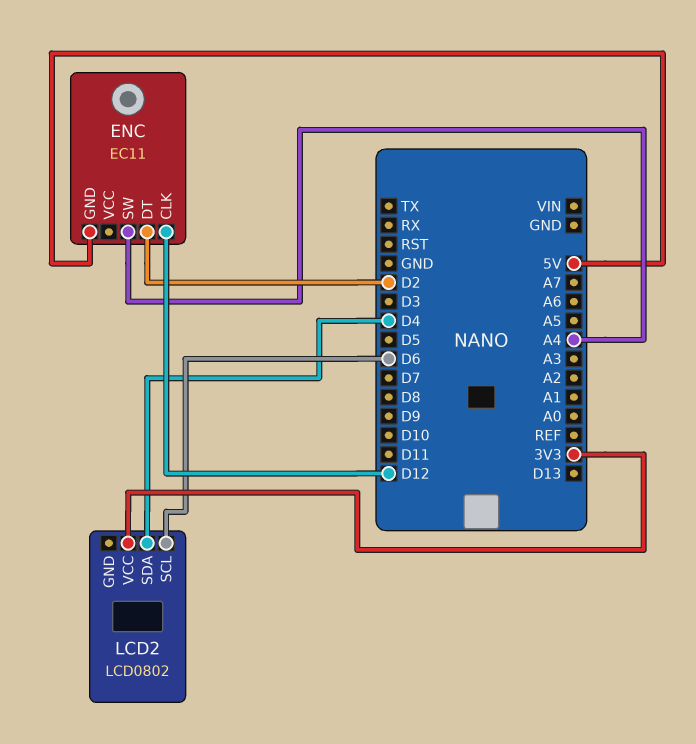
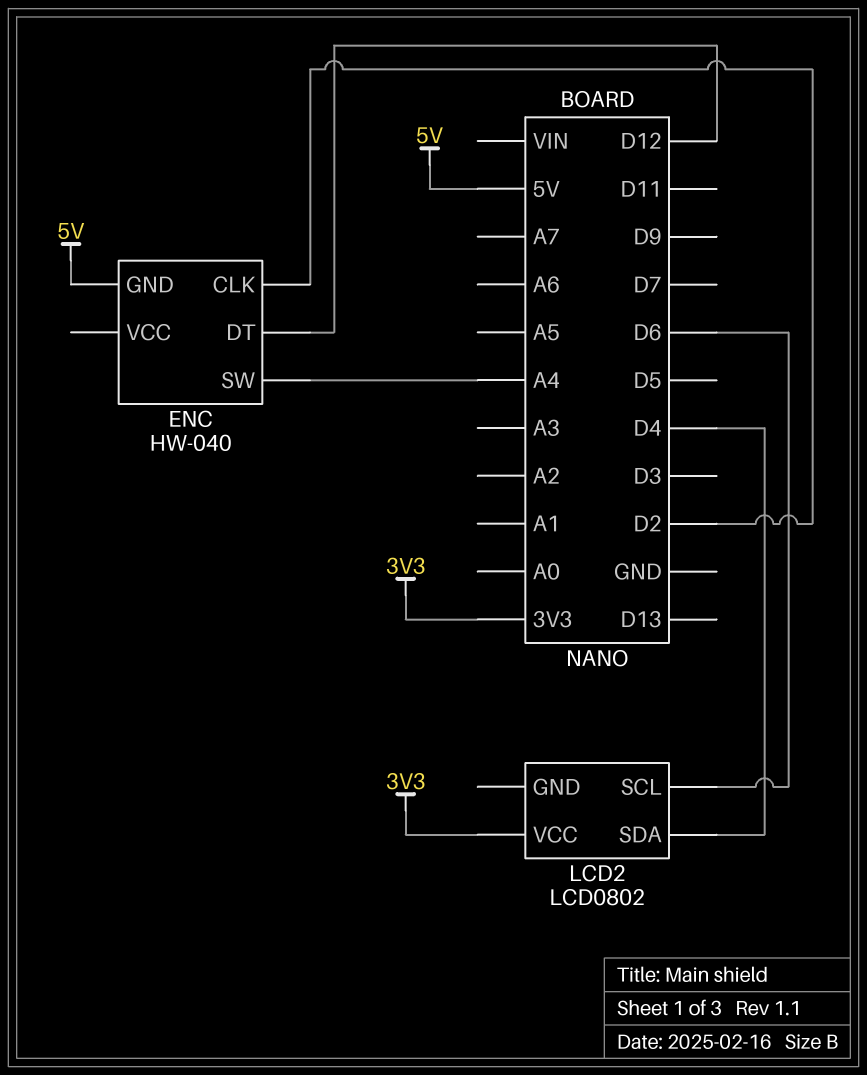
ENC: EC11 -> HW-040
ENC pin CLK: D12 -> D2
ENC pin DT: D2 -> D12

